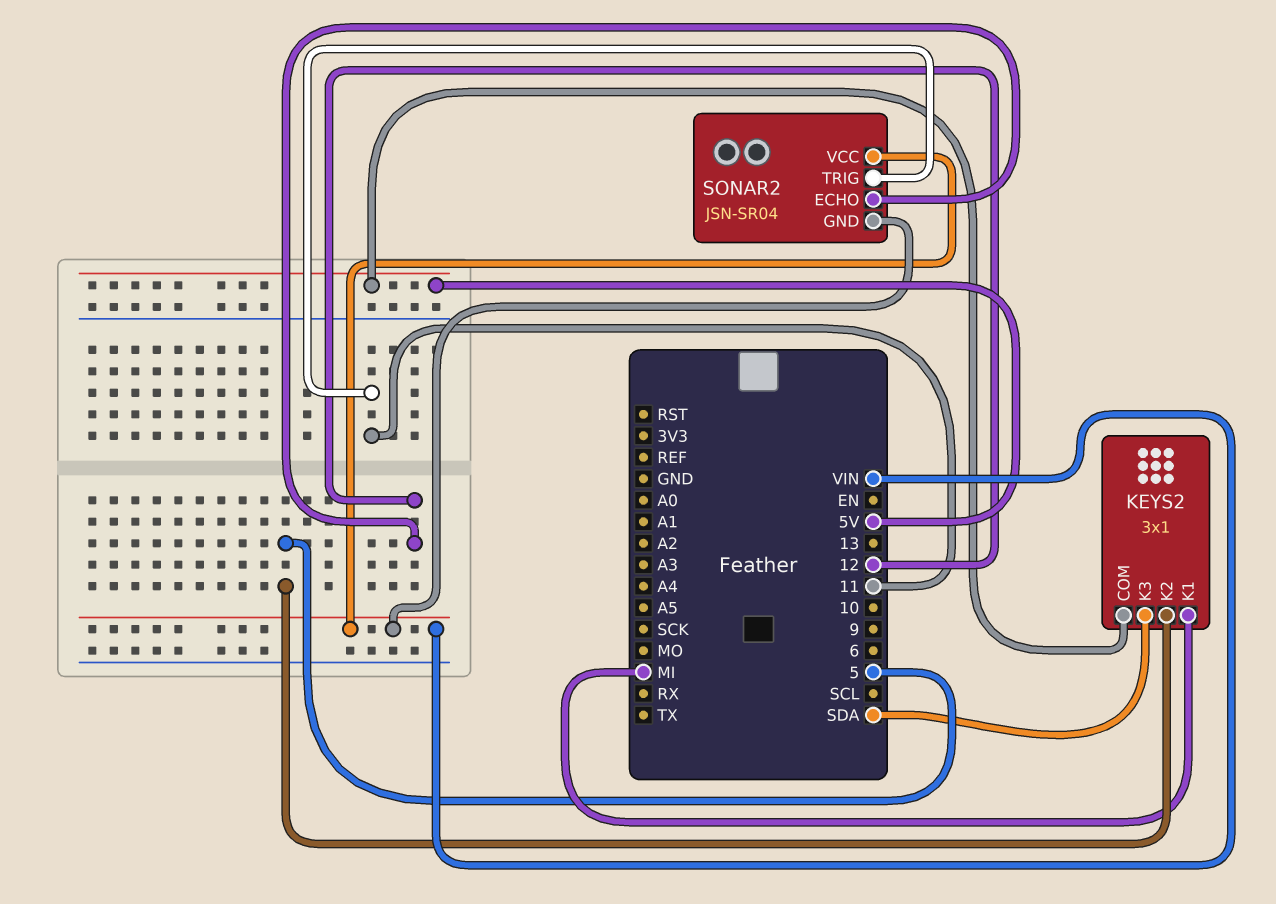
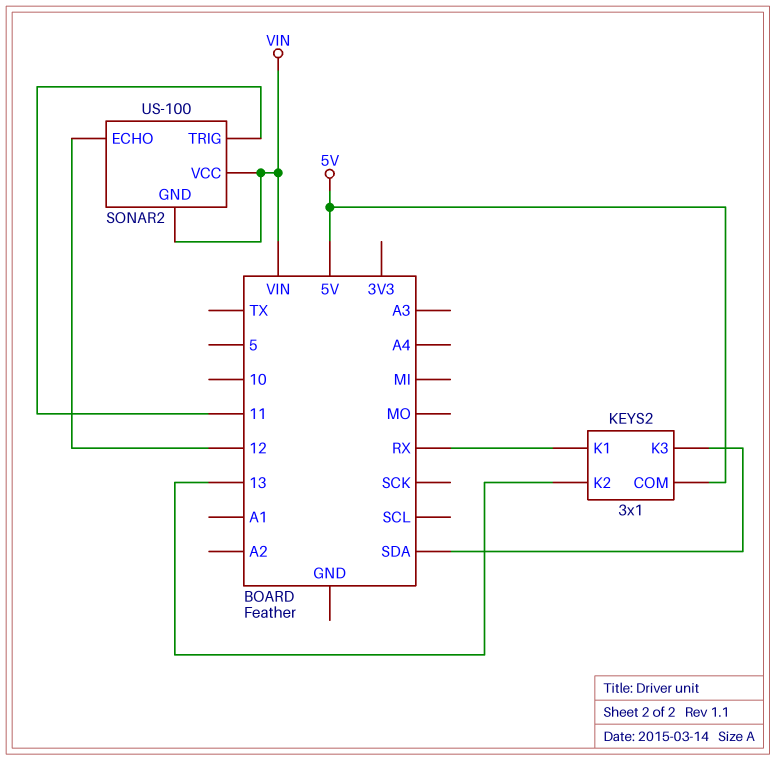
KEYS2 pin K1: MI -> RX
KEYS2 pin K2: 5 -> 13
SONAR2: JSN-SR04 -> US-100

